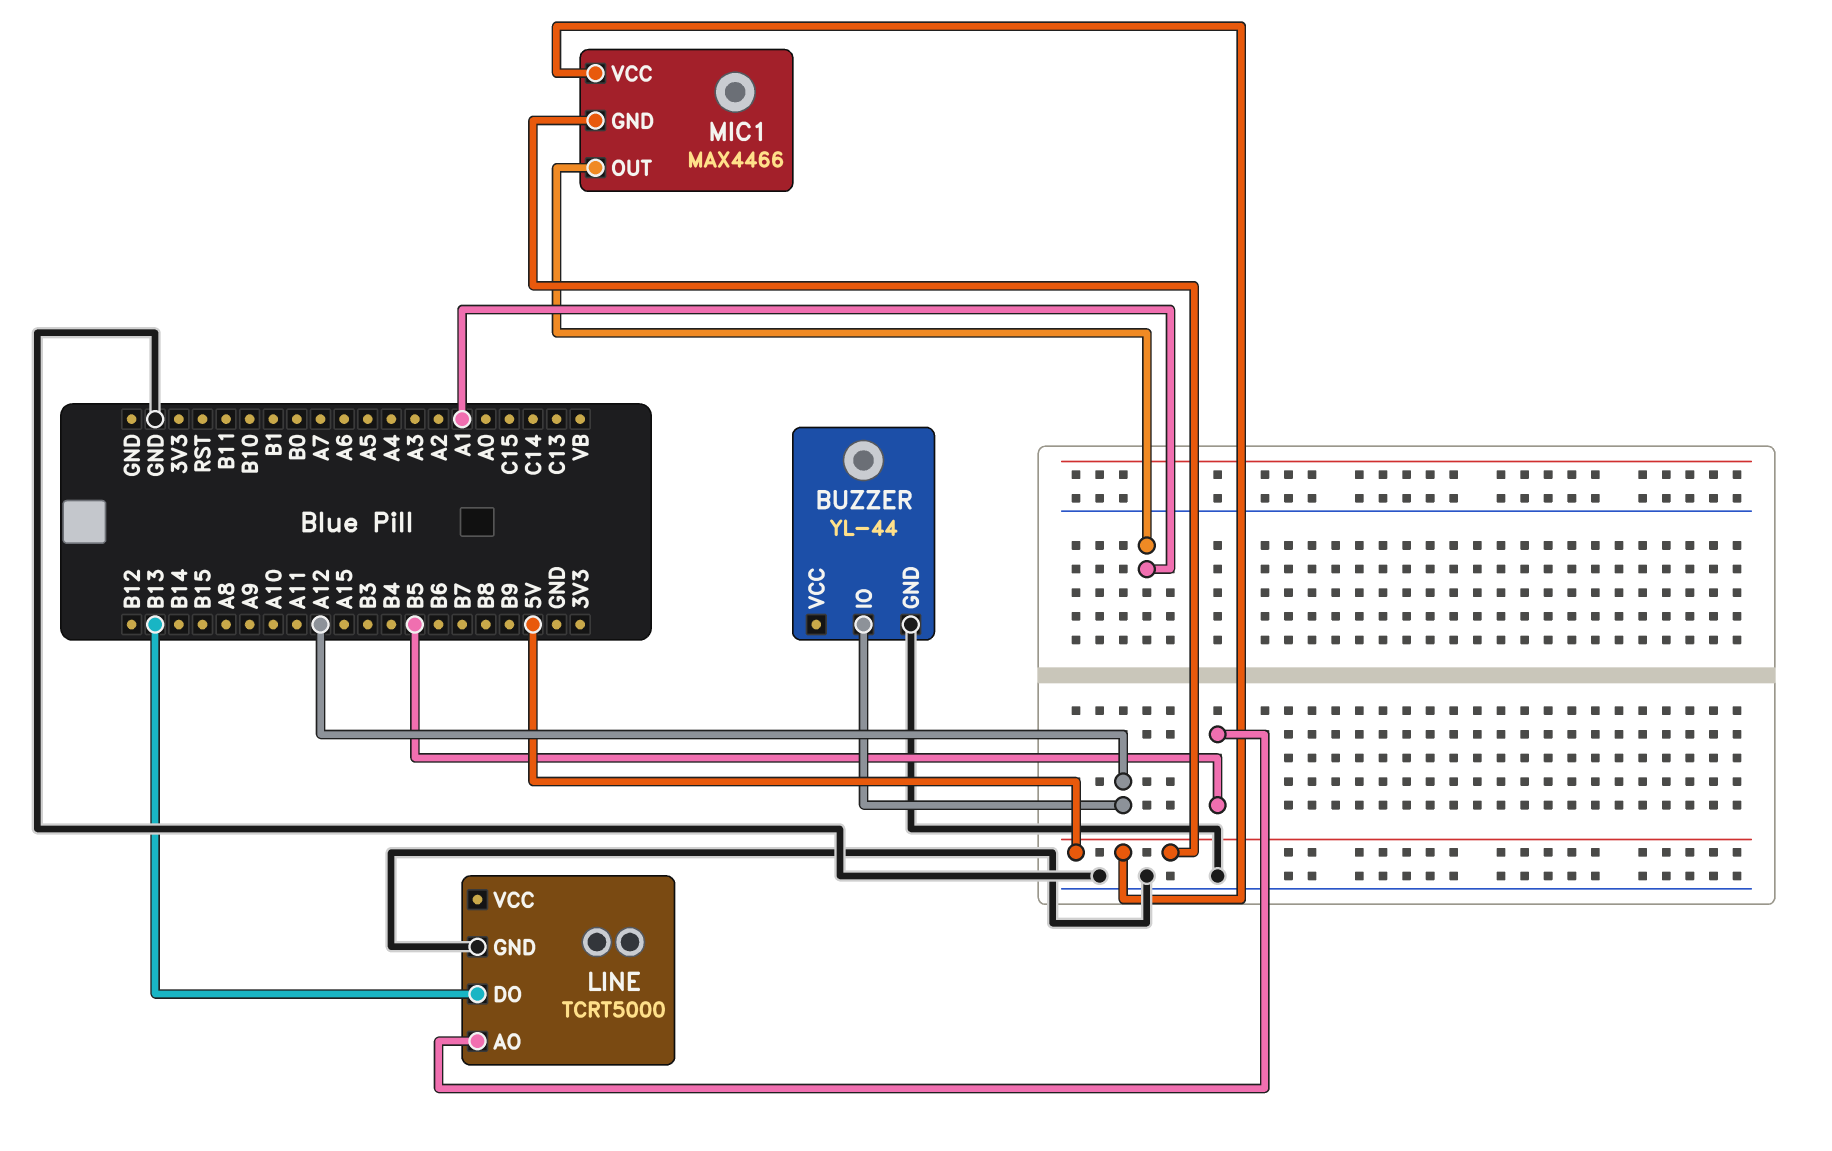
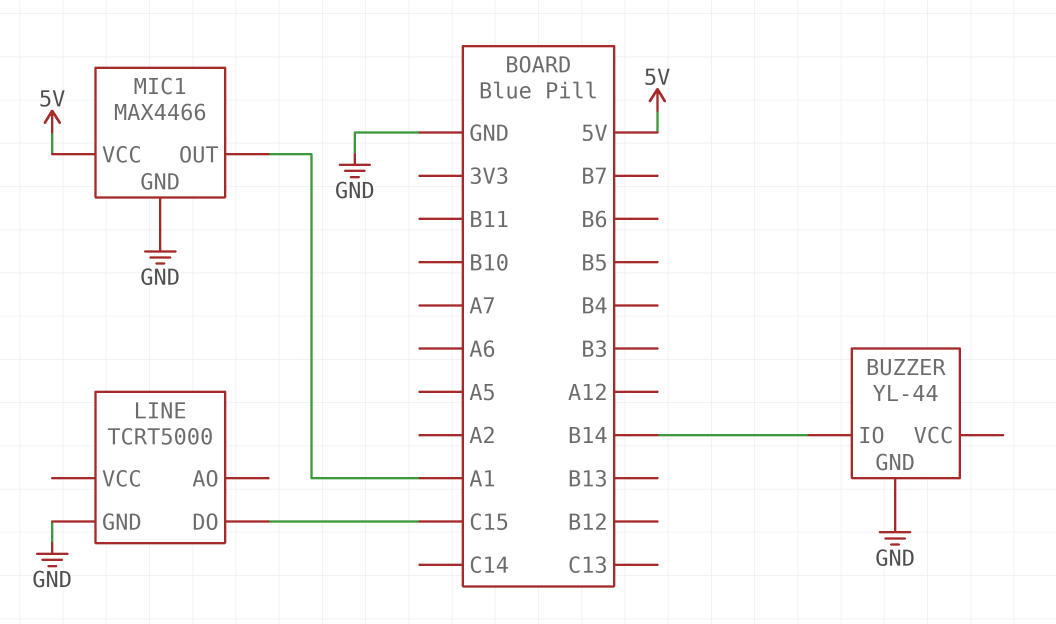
BUZZER pin IO: A12 -> B14
LINE pin AO: B5 -> none
LINE pin DO: B13 -> C15
MIC1 pin GND: 5V -> GND

